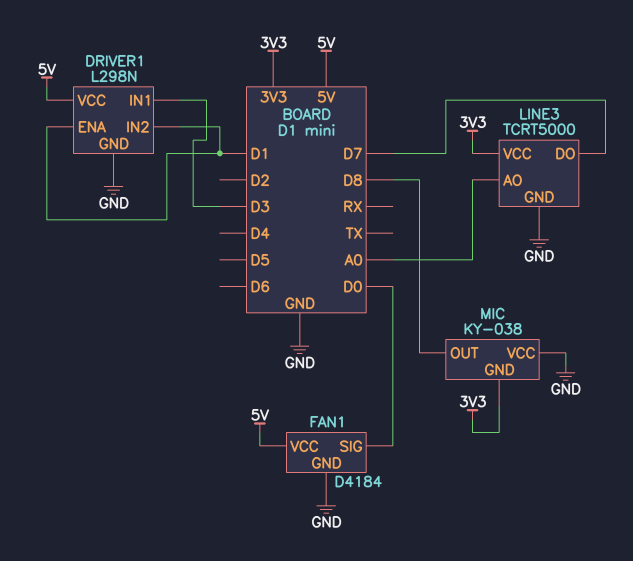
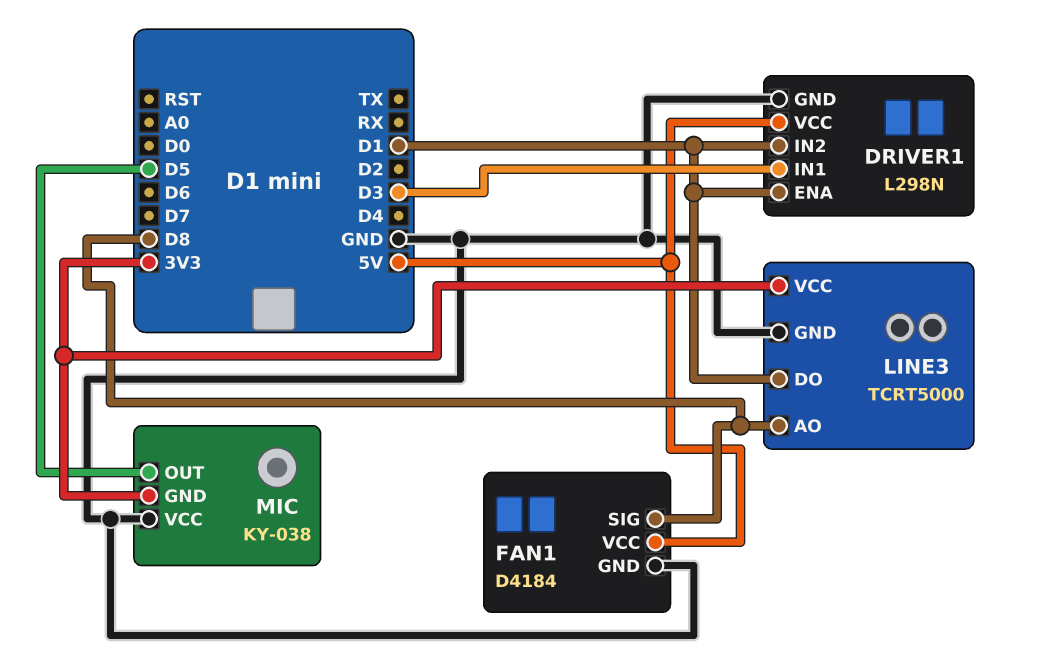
FAN1 pin SIG: D0 -> D8
LINE3 pin AO: A0 -> D8
LINE3 pin DO: D7 -> D1
MIC pin OUT: D8 -> D5

